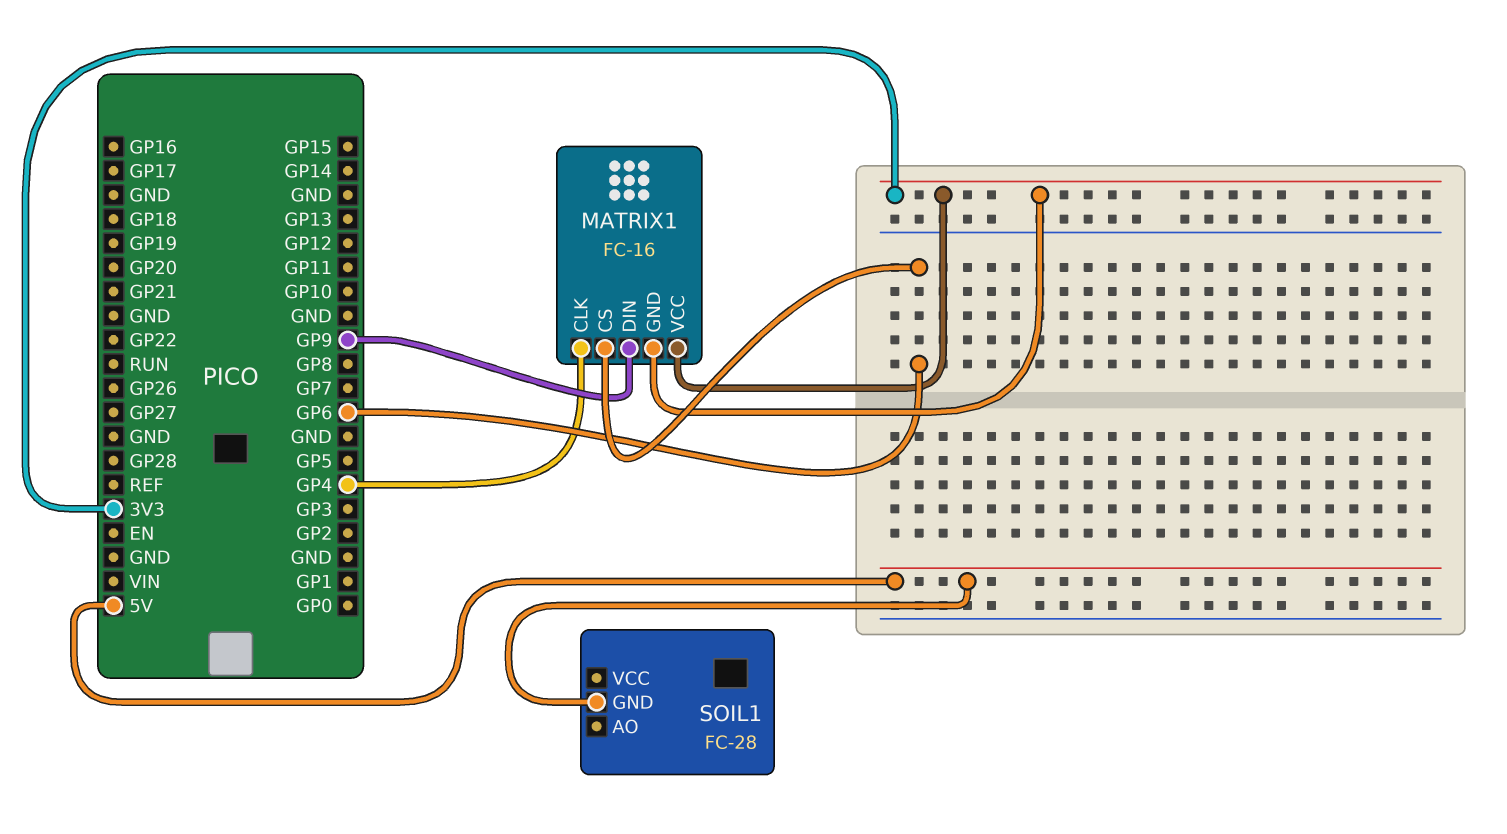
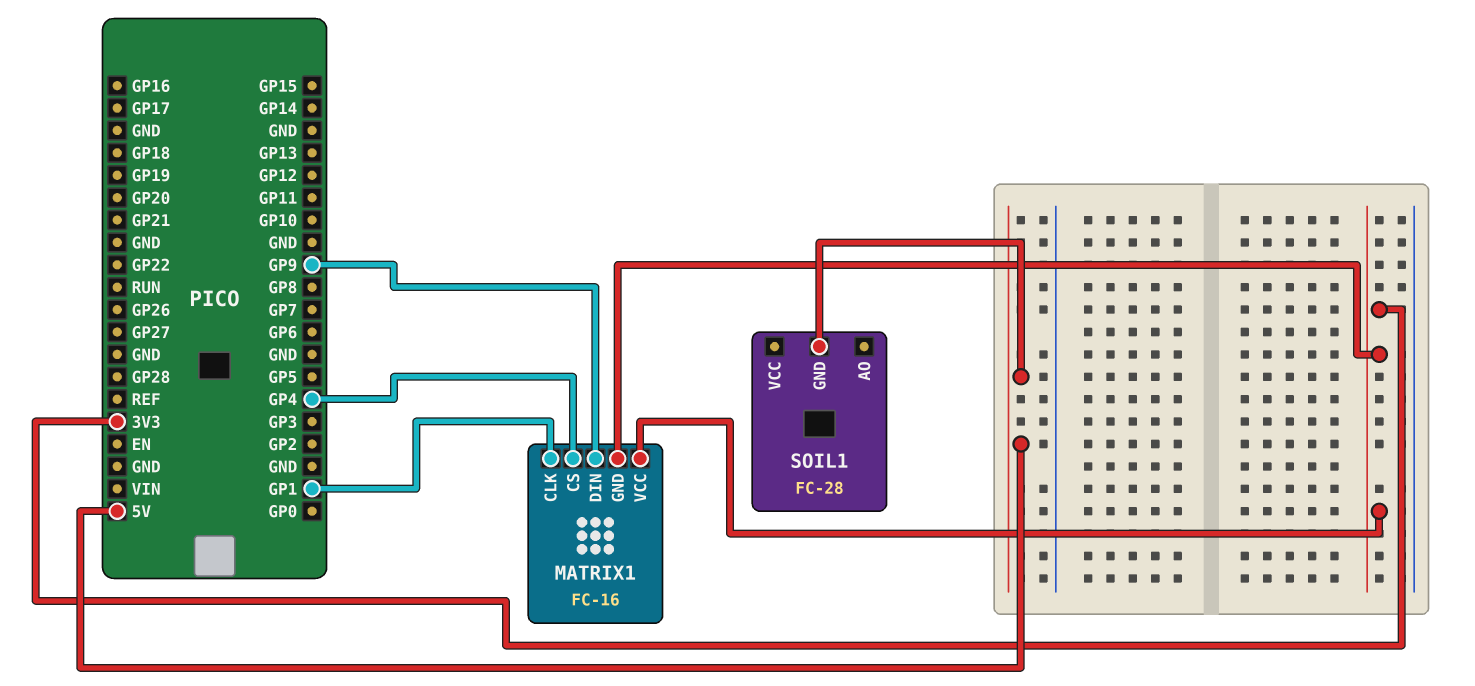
MATRIX1 pin CLK: GP4 -> GP1
MATRIX1 pin CS: GP6 -> GP4

